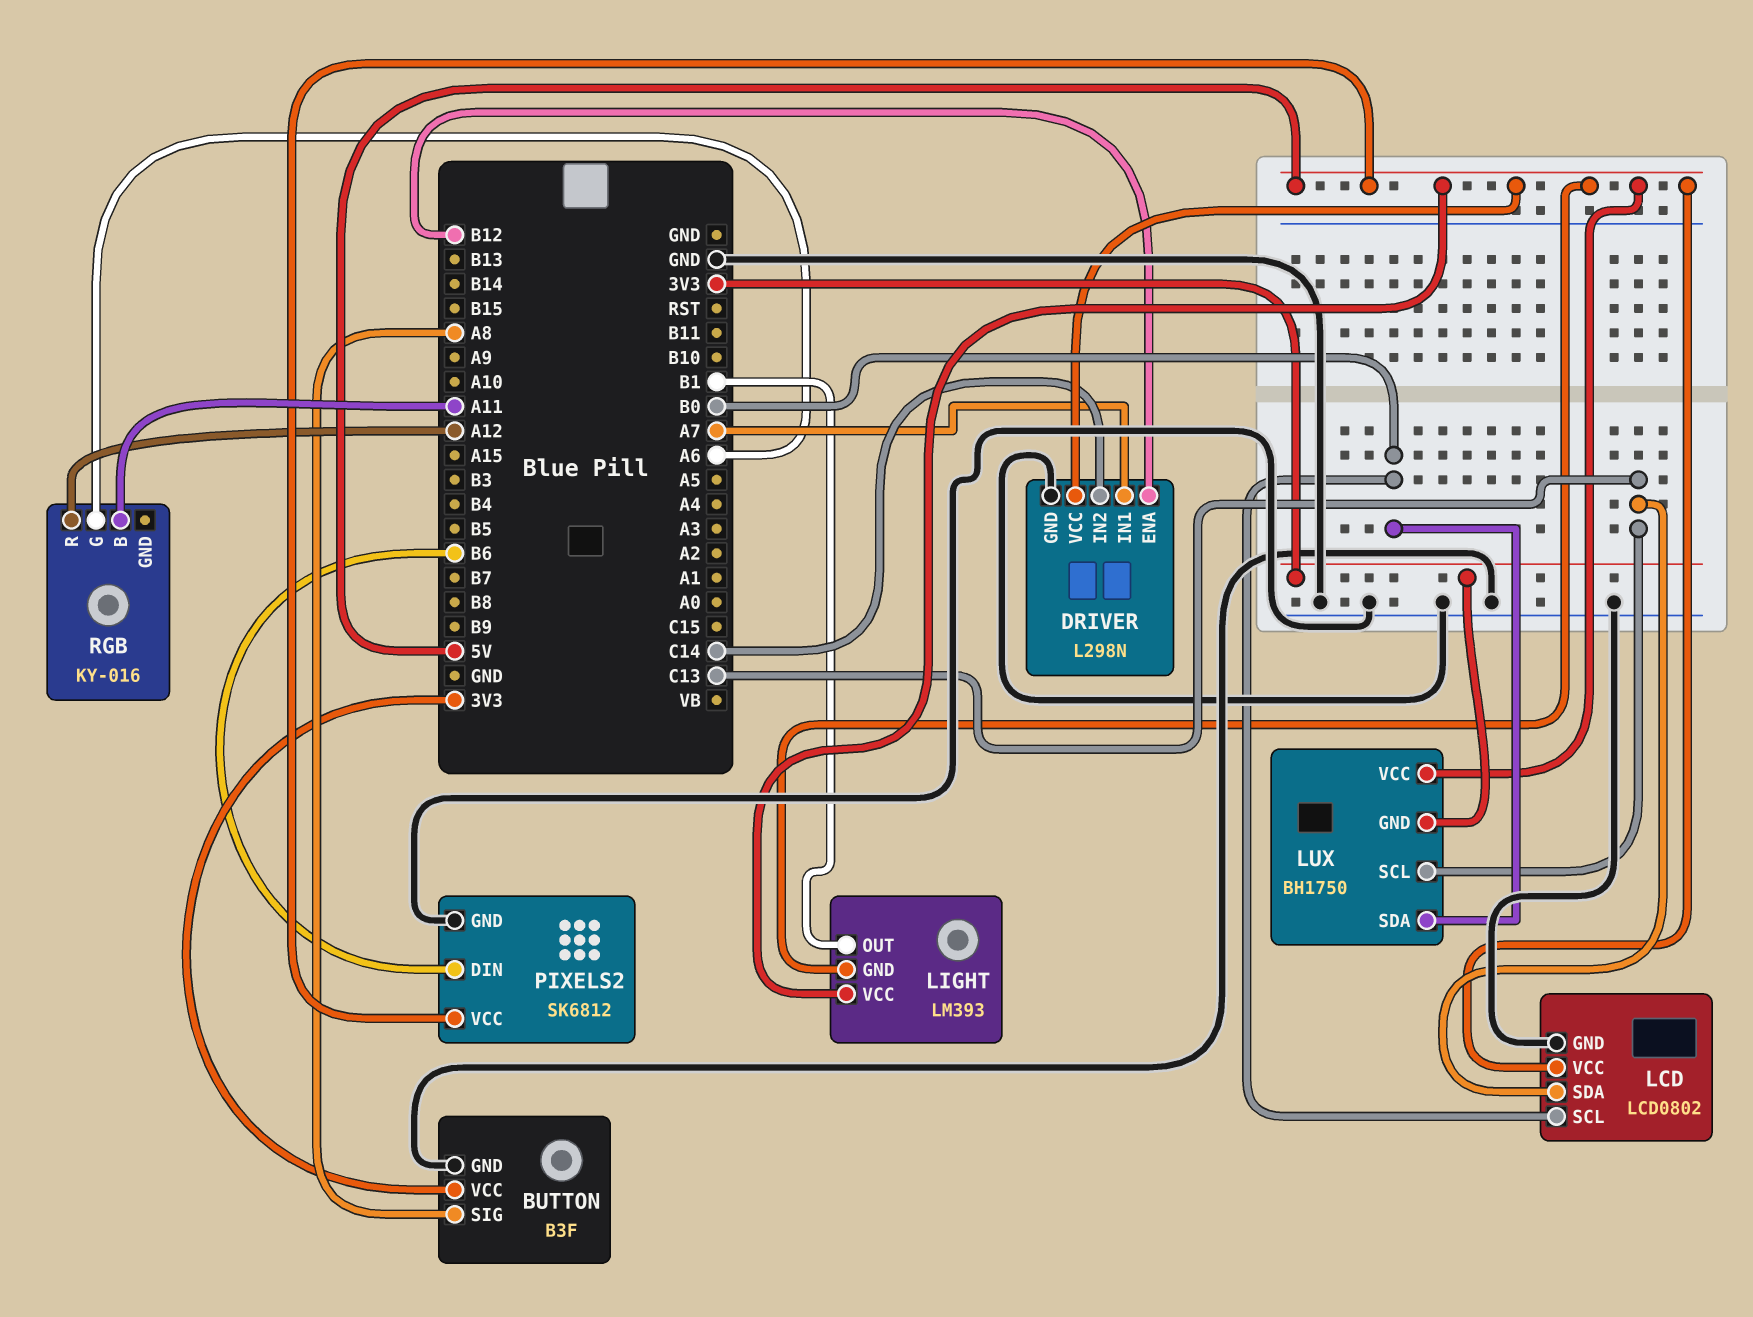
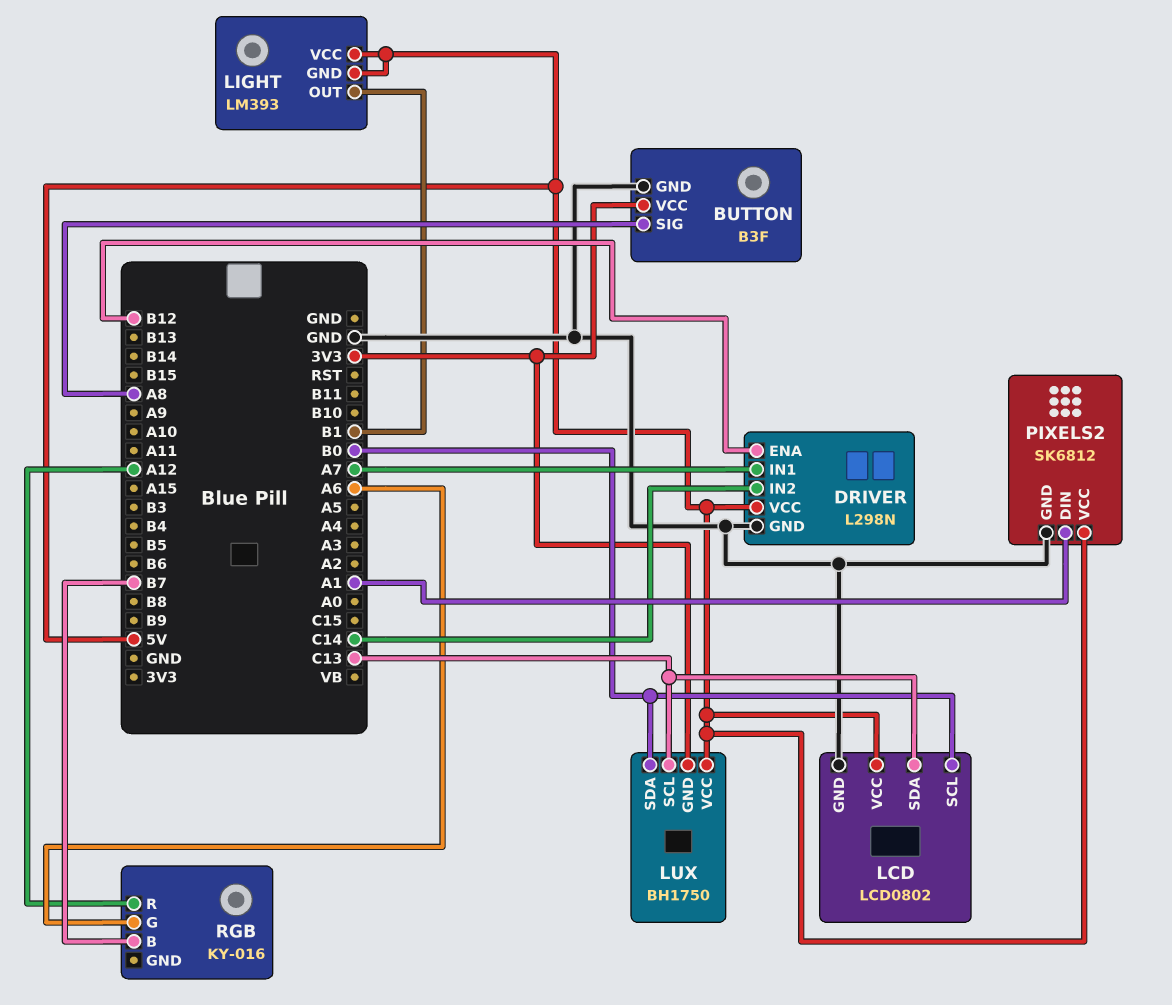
PIXELS2 pin DIN: B6 -> A1
RGB pin B: A11 -> B7

